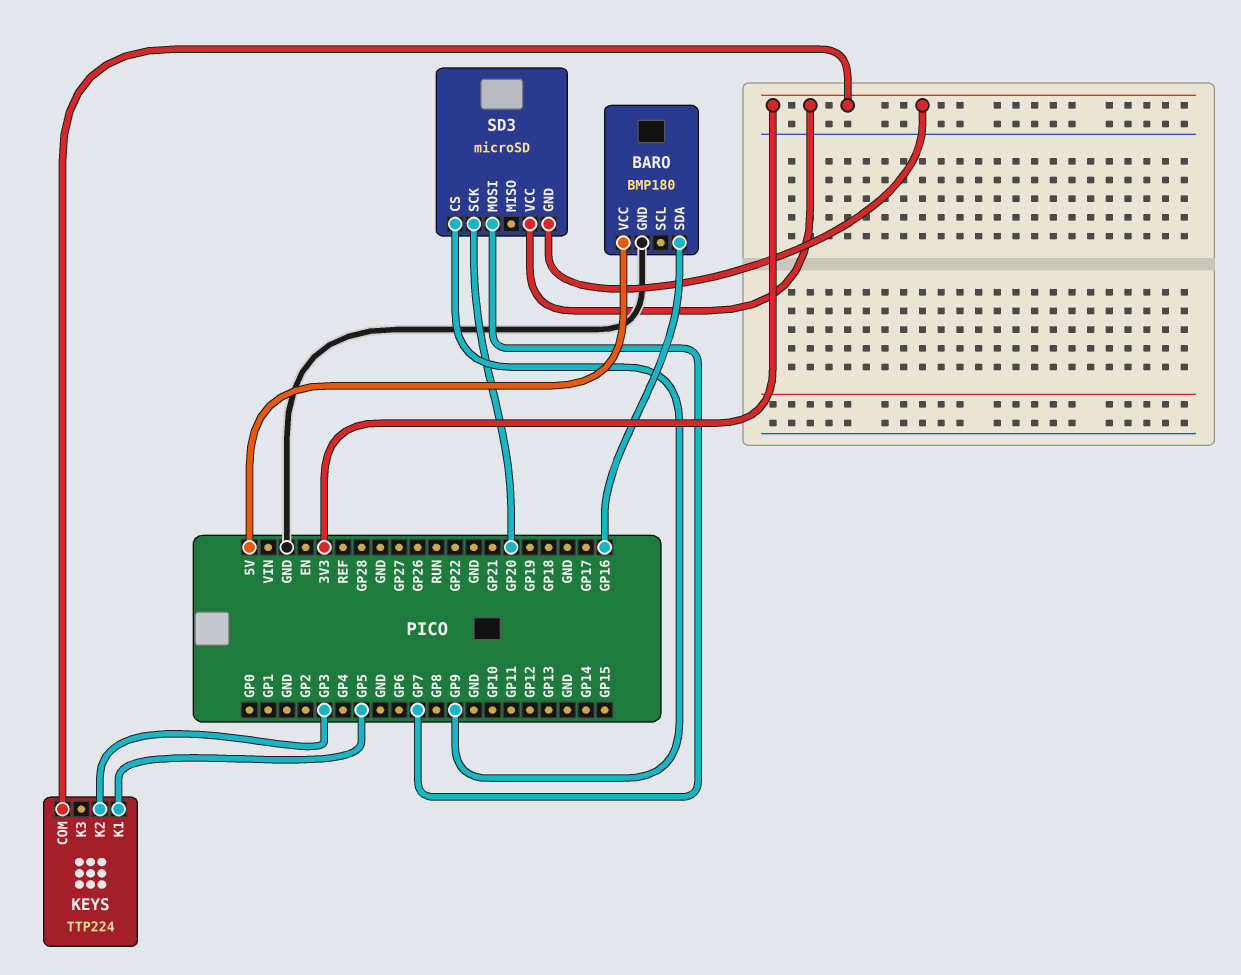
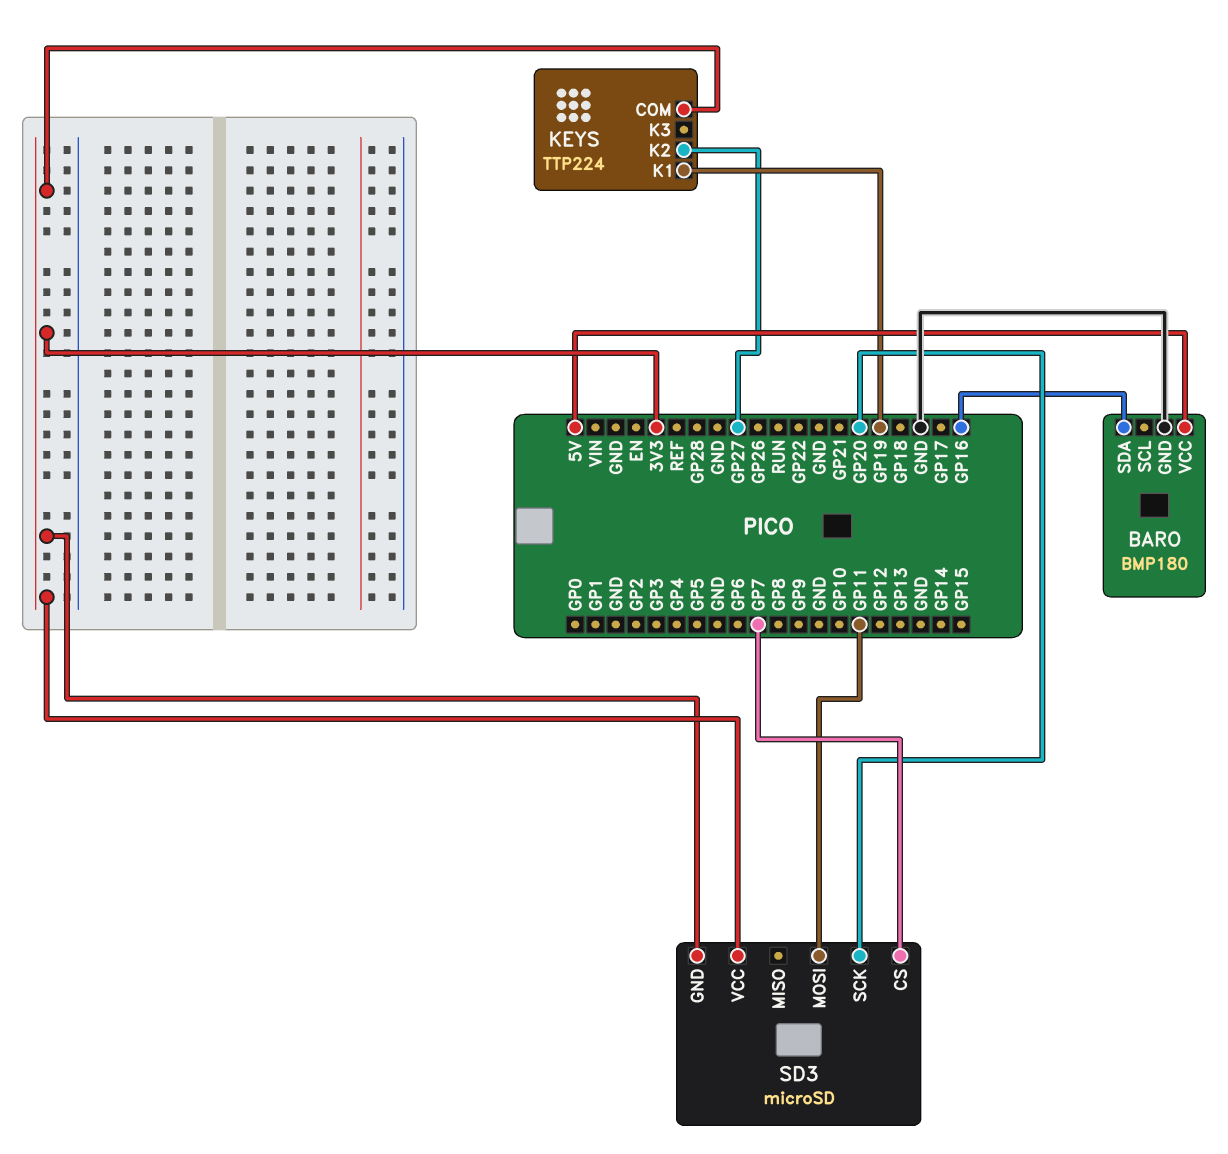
KEYS pin K1: GP5 -> GP19
KEYS pin K2: GP3 -> GP27
SD3 pin CS: GP9 -> GP7
SD3 pin MOSI: GP7 -> GP11

